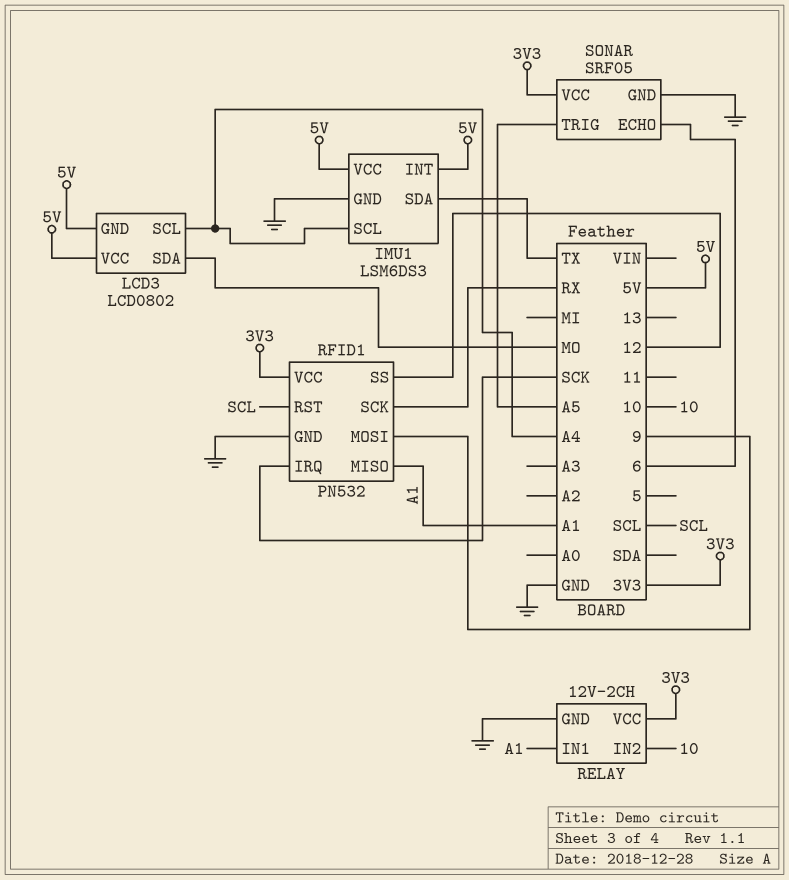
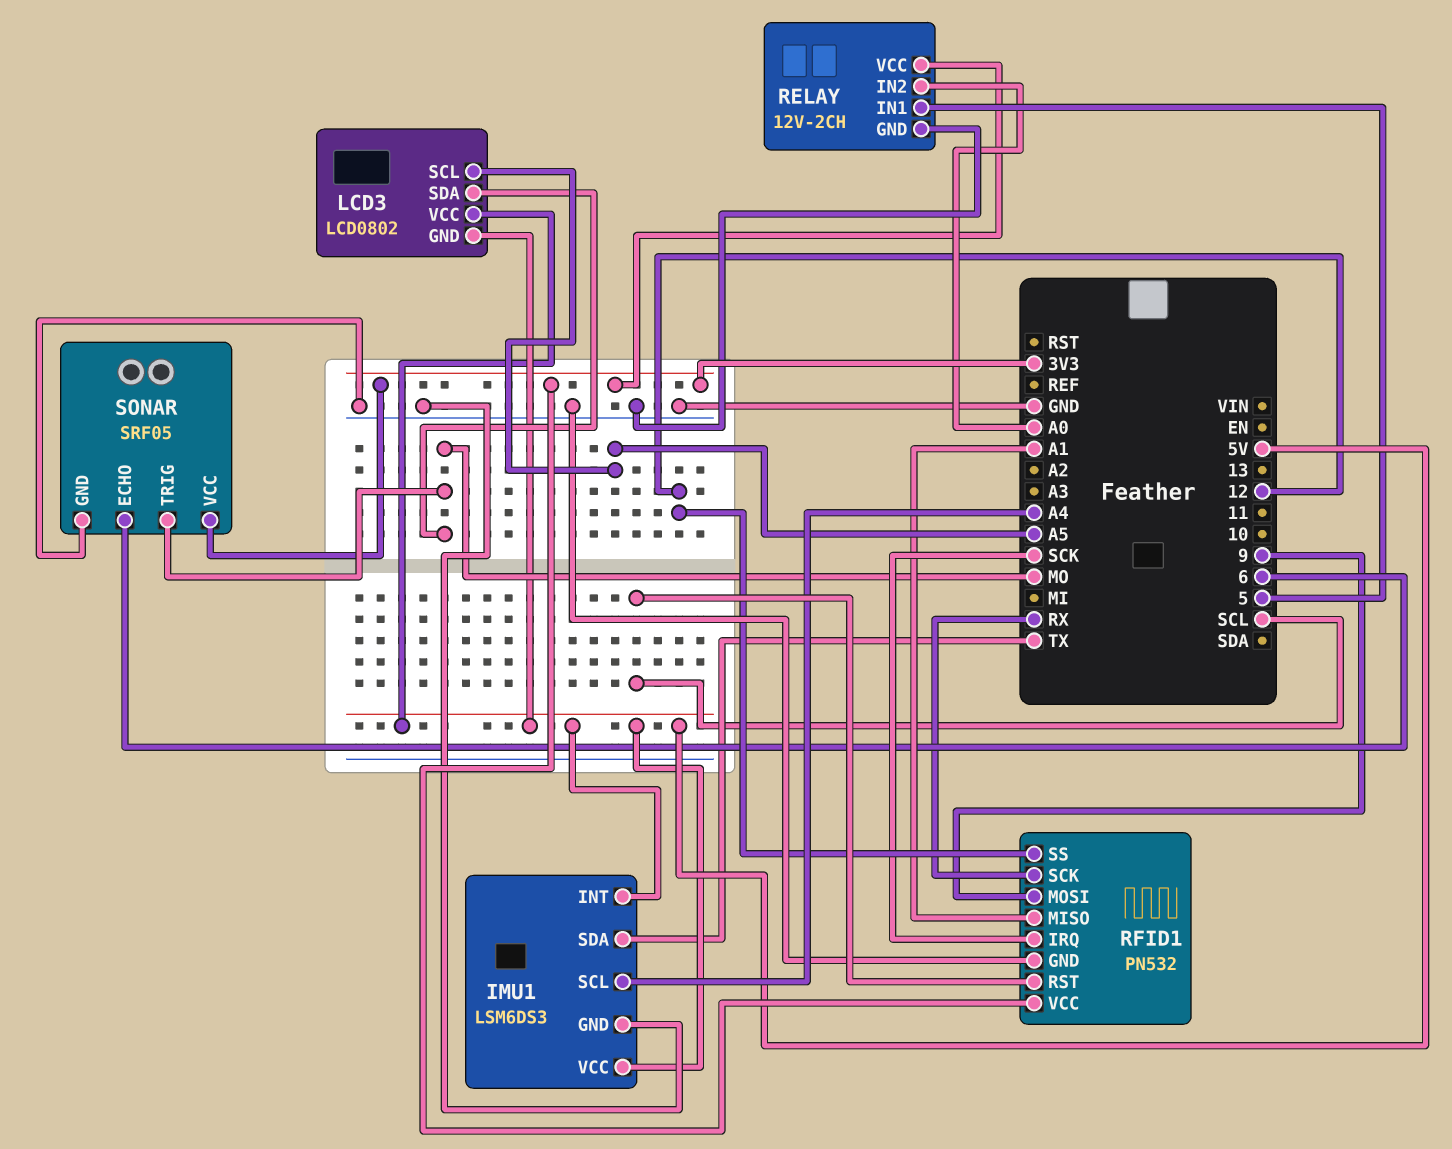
LCD3 pin SCL: A4 -> A5
RELAY pin IN1: A1 -> 5
RELAY pin IN2: 10 -> A0
SONAR pin TRIG: A5 -> MO

